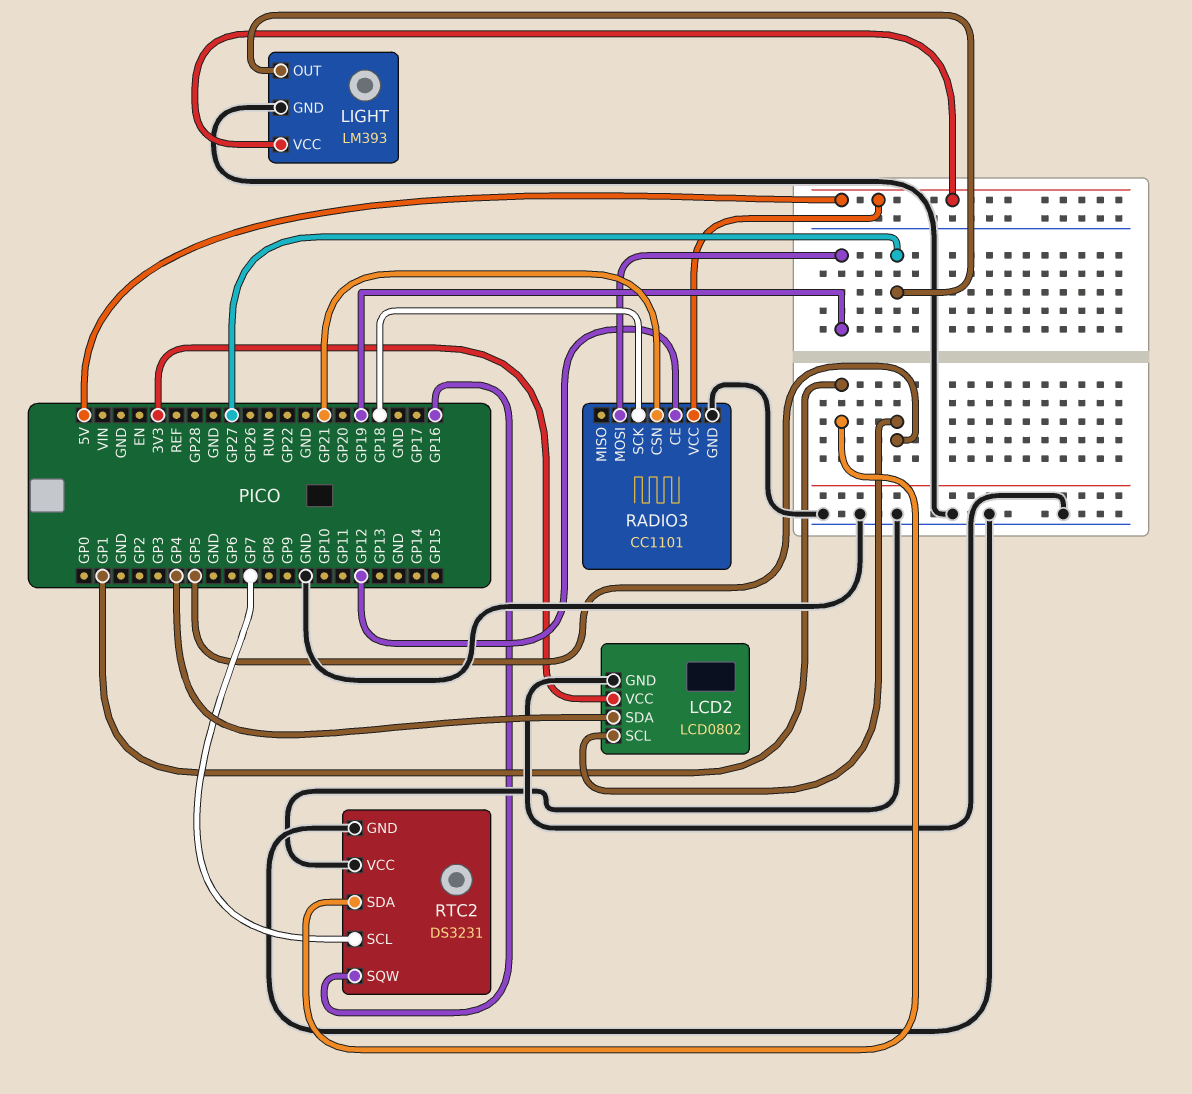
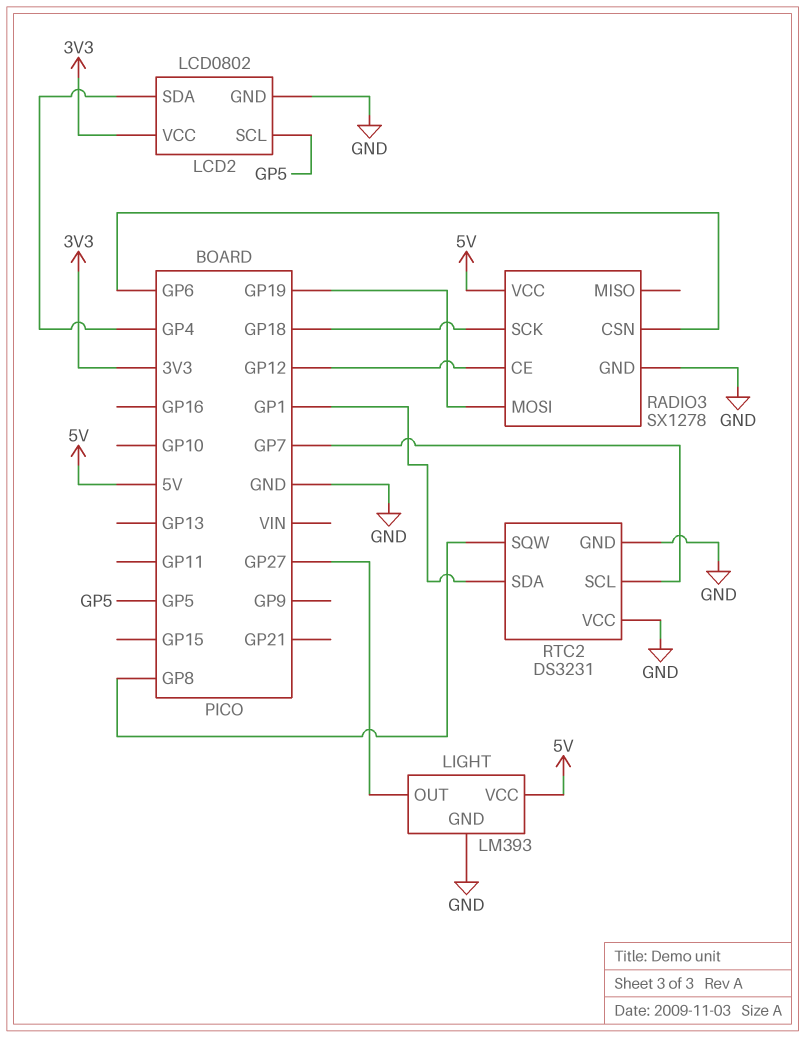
RADIO3: CC1101 -> SX1278
RADIO3 pin CSN: GP21 -> GP6
RTC2 pin SQW: GP16 -> GP8

